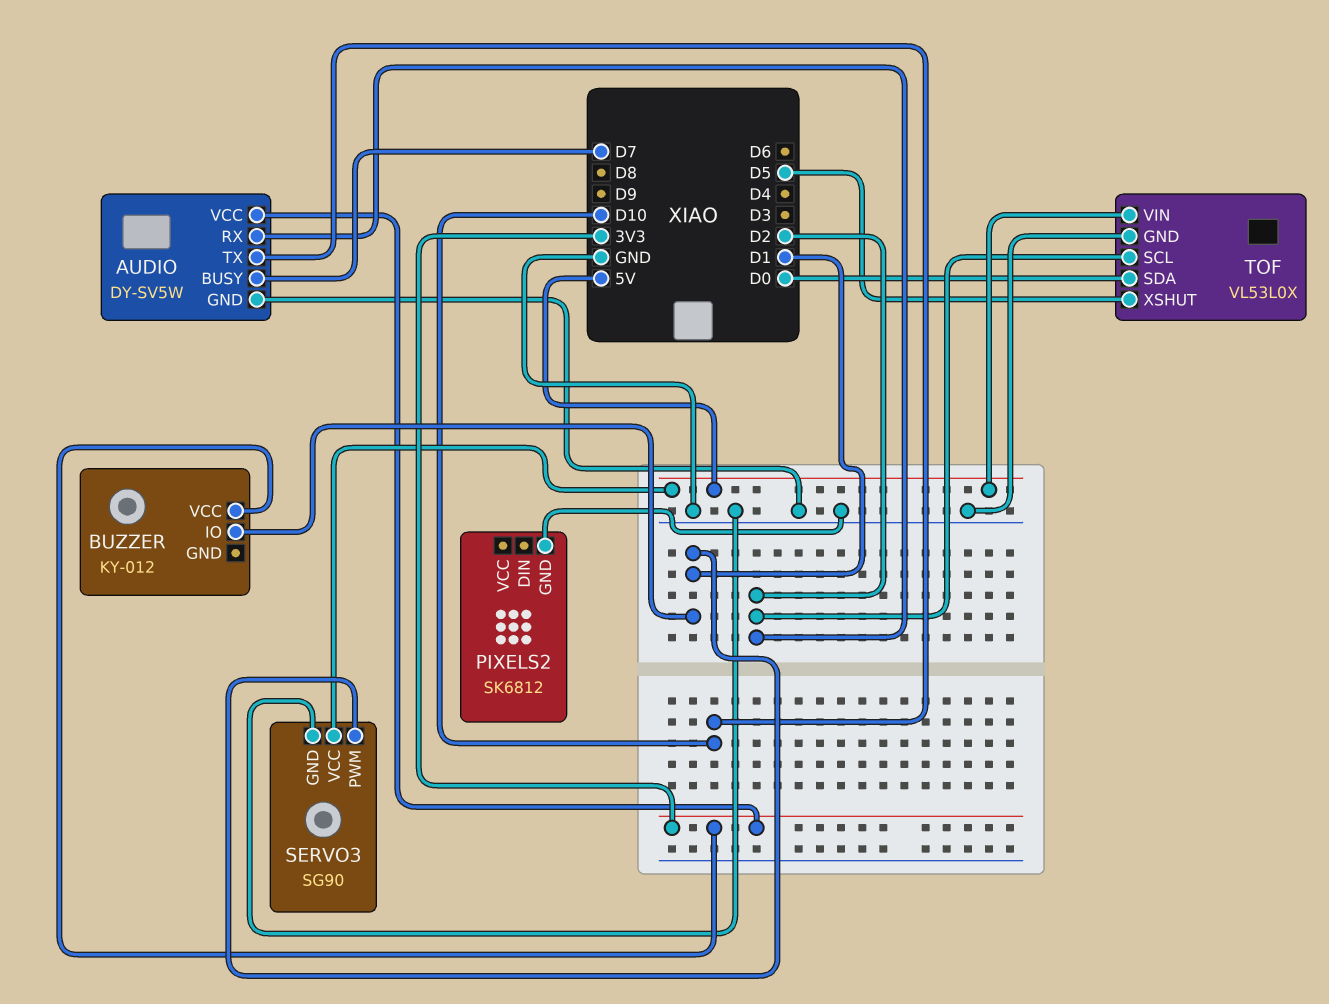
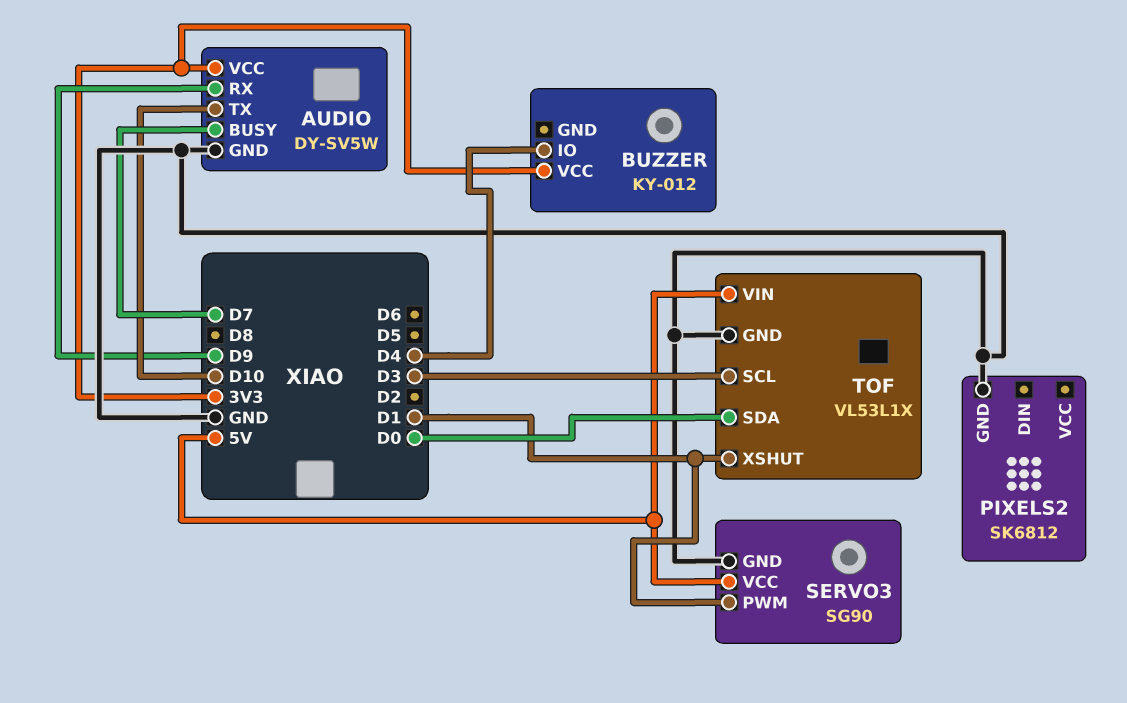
AUDIO pin RX: D2 -> D9
BUZZER pin IO: D1 -> D4
TOF: VL53L0X -> VL53L1X
TOF pin SCL: D2 -> D3
TOF pin XSHUT: D5 -> D1

